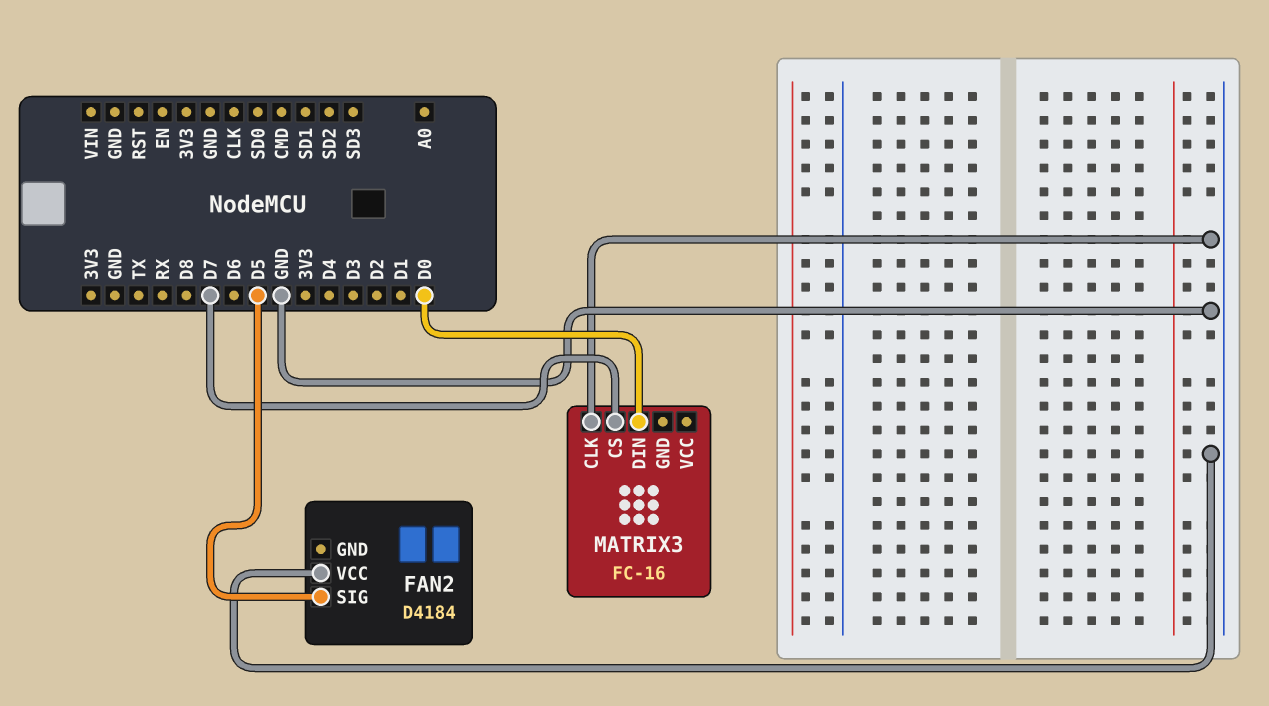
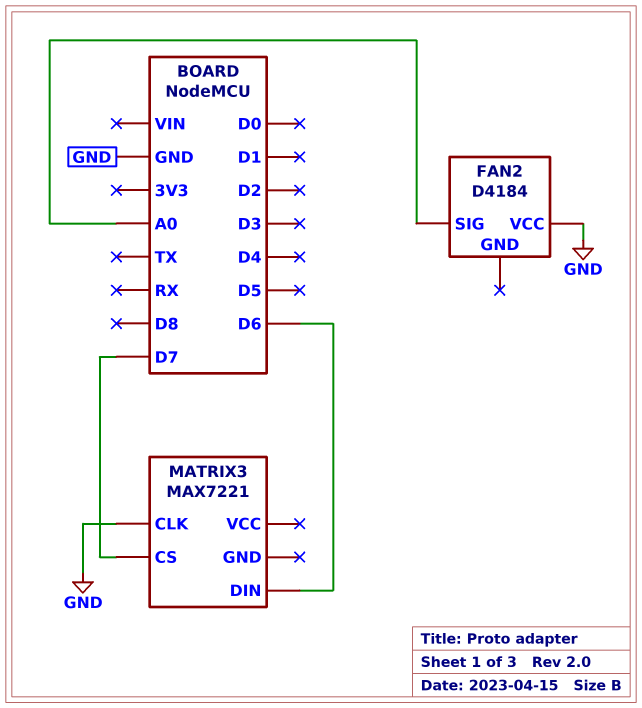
FAN2 pin SIG: D5 -> A0
MATRIX3: FC-16 -> MAX7221
MATRIX3 pin DIN: D0 -> D6

